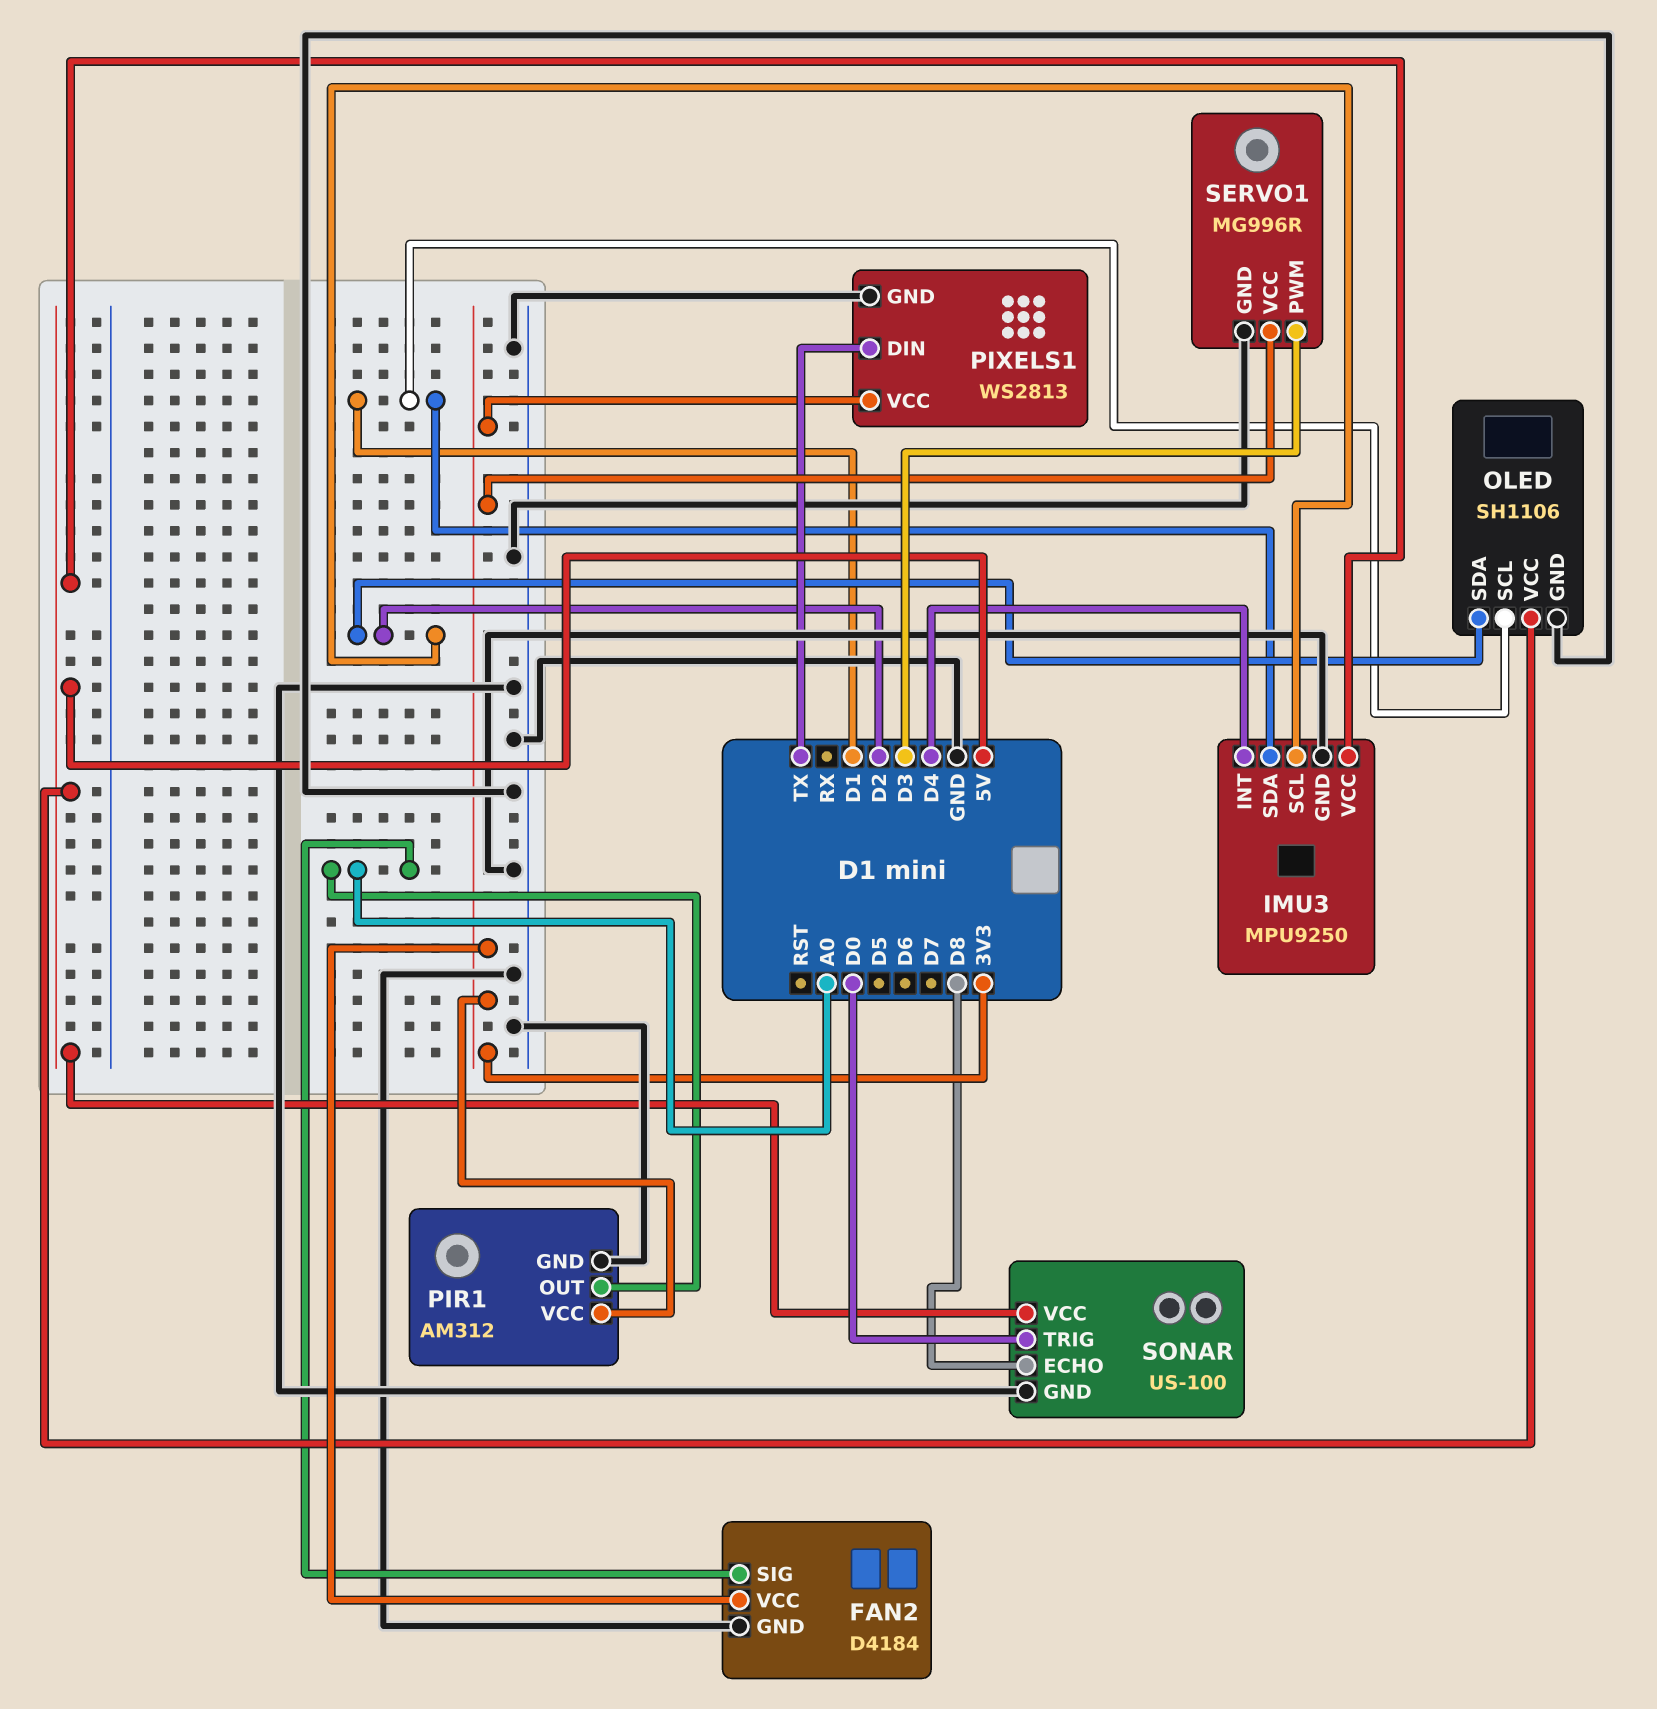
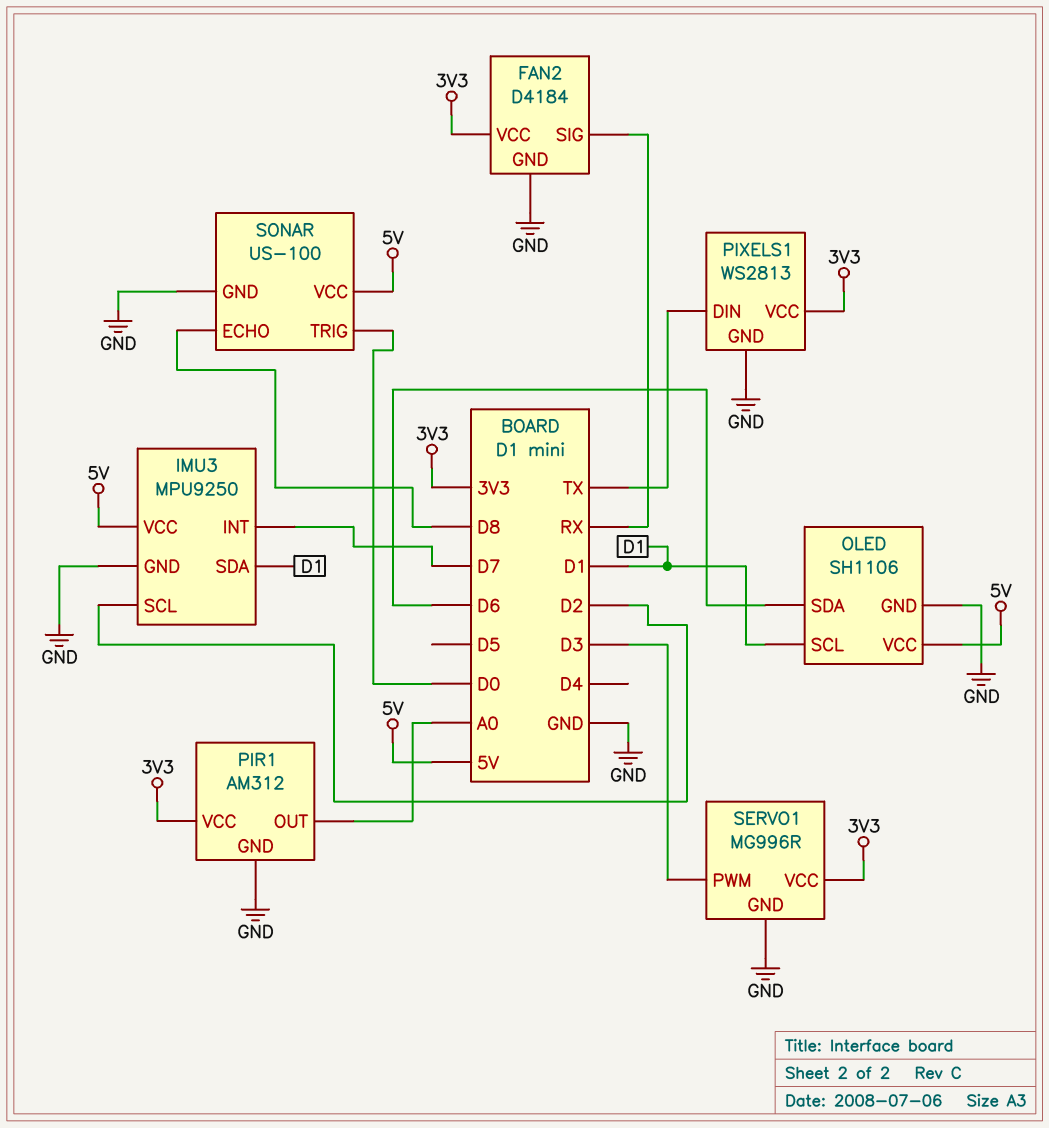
FAN2 pin SIG: A0 -> RX
IMU3 pin INT: D4 -> D7
OLED pin SDA: D2 -> D6

